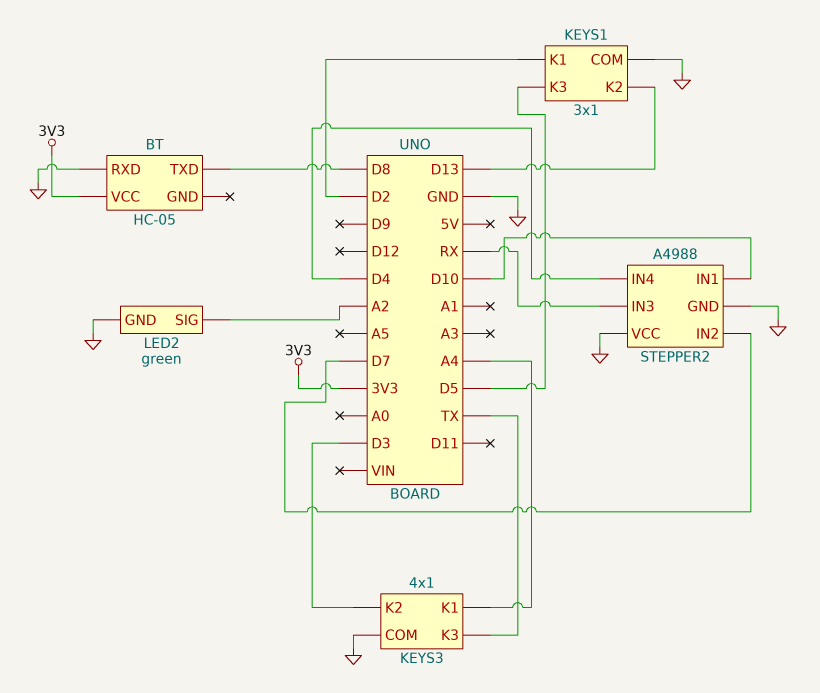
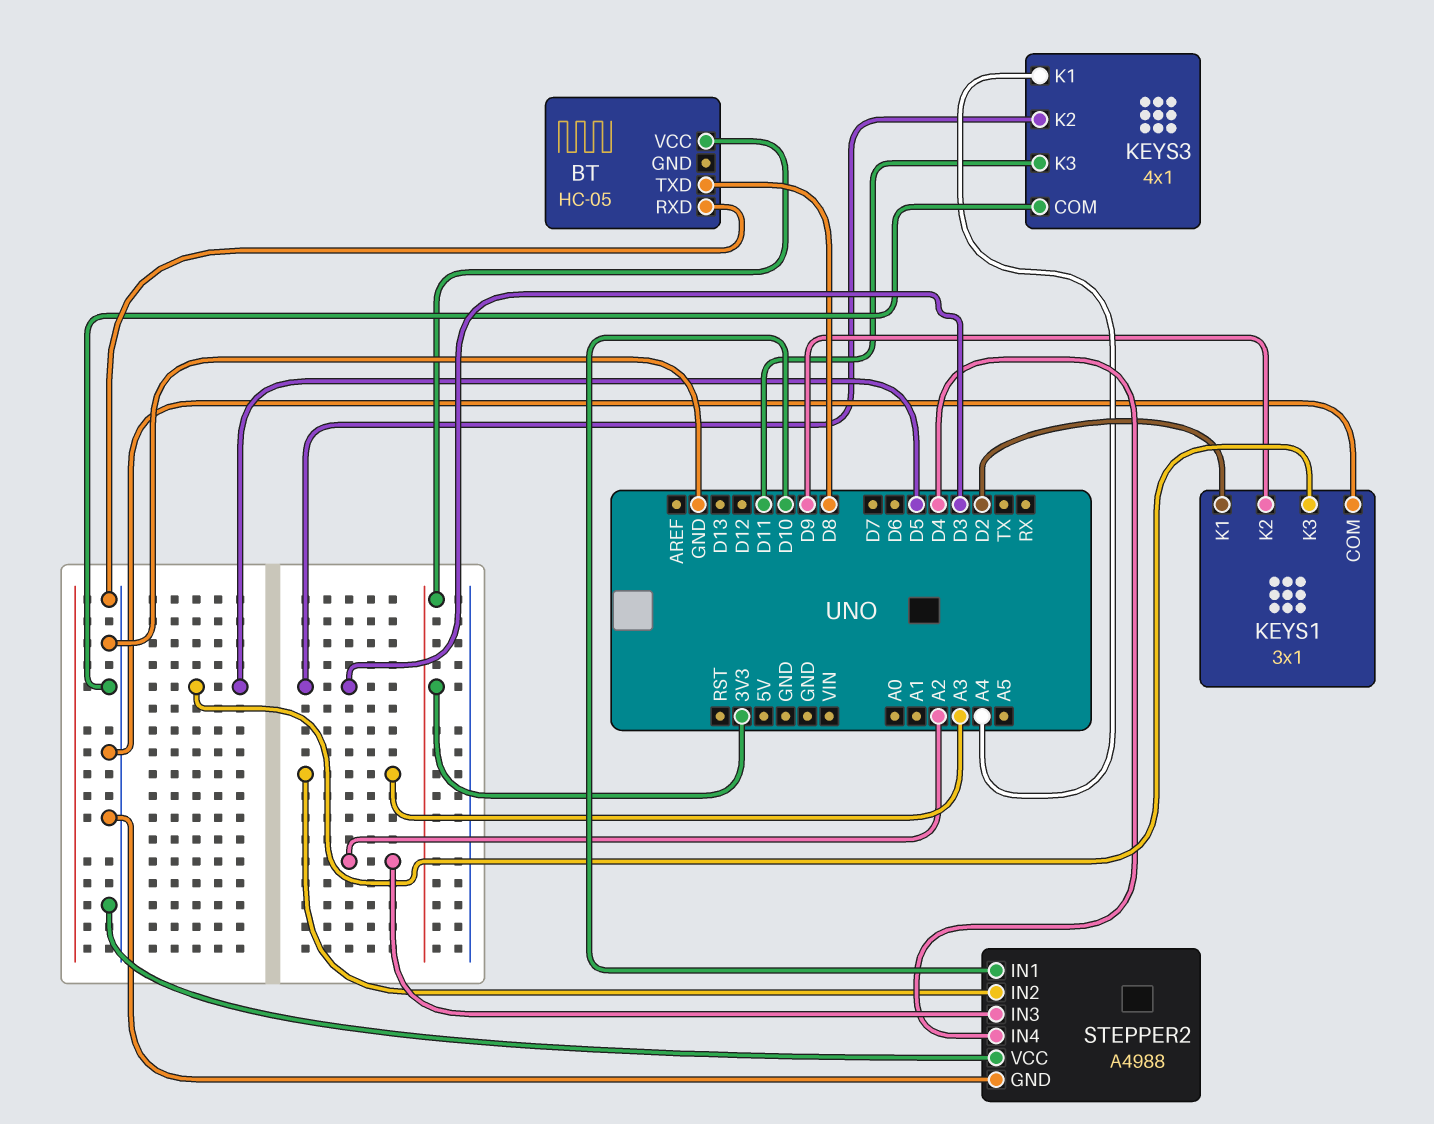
KEYS1 pin K2: D13 -> D9
KEYS3 pin K3: TX -> D11
LED2: green -> none
LED2 pin GND: GND -> none
LED2 pin SIG: A2 -> none
STEPPER2 pin IN2: D7 -> A3
STEPPER2 pin IN3: RX -> A2

